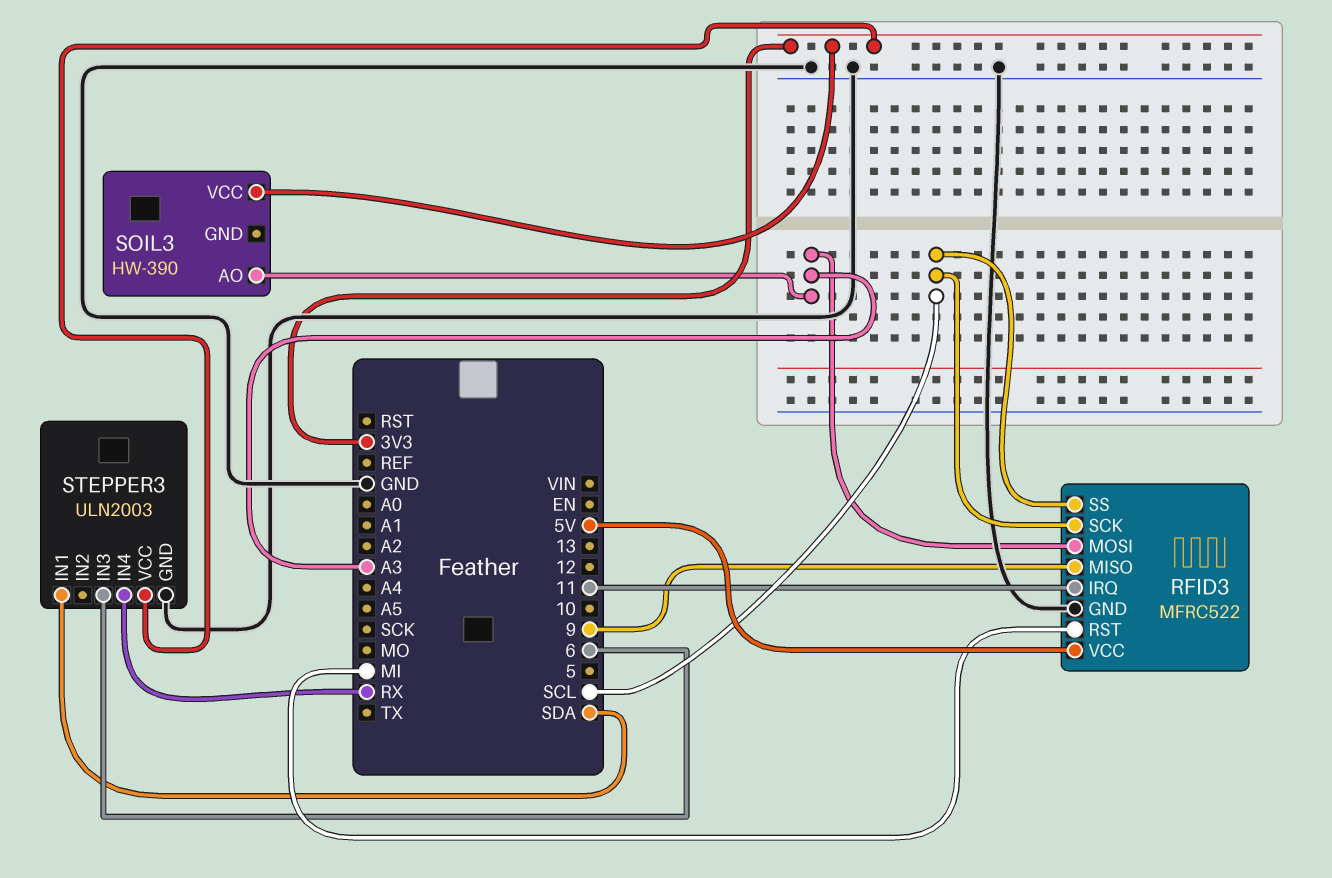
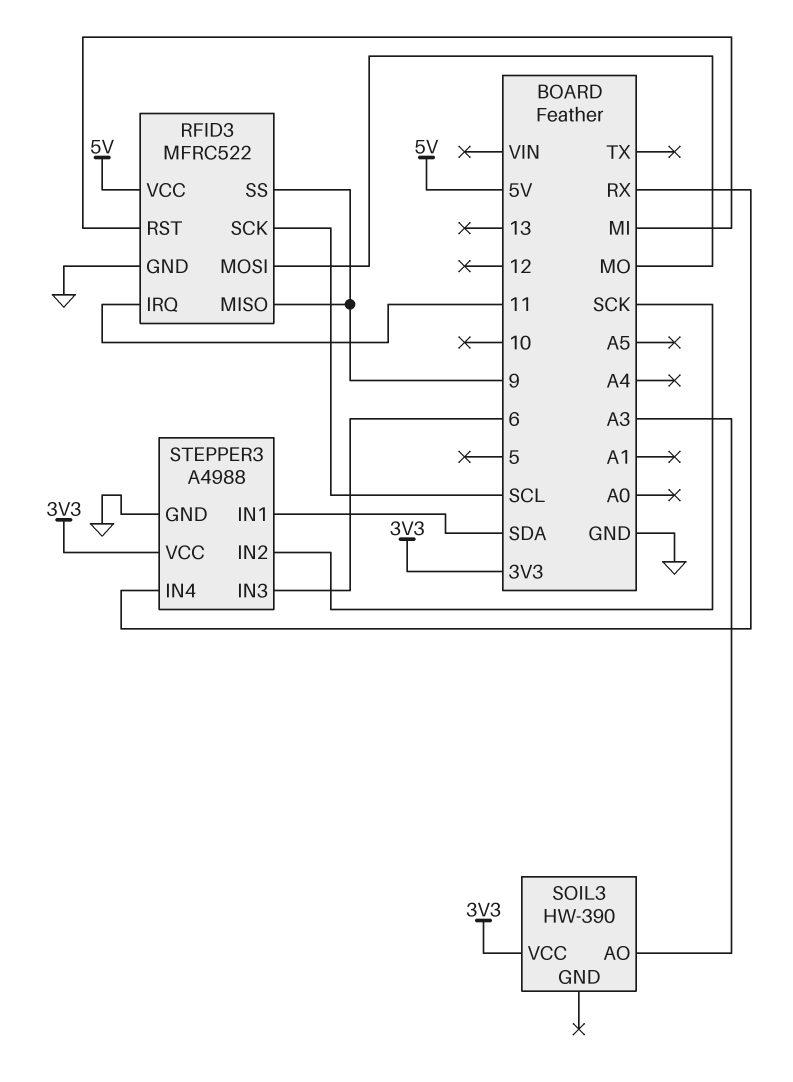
RFID3 pin MOSI: A3 -> MO
RFID3 pin SS: SCL -> 9
STEPPER3: ULN2003 -> A4988
STEPPER3 pin IN2: none -> SCK

